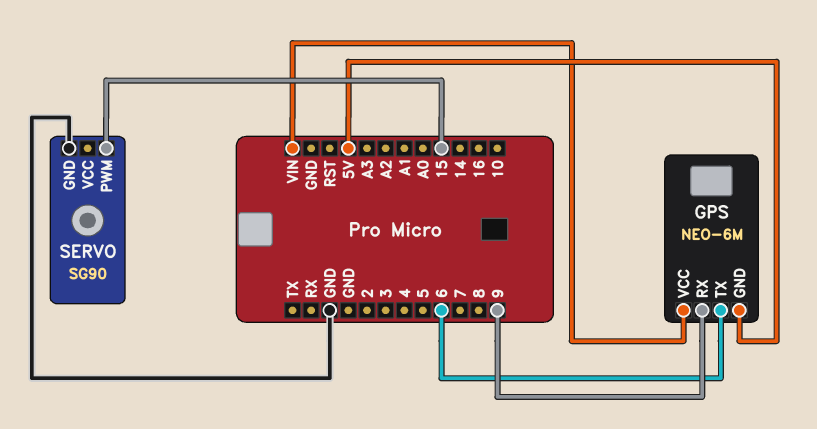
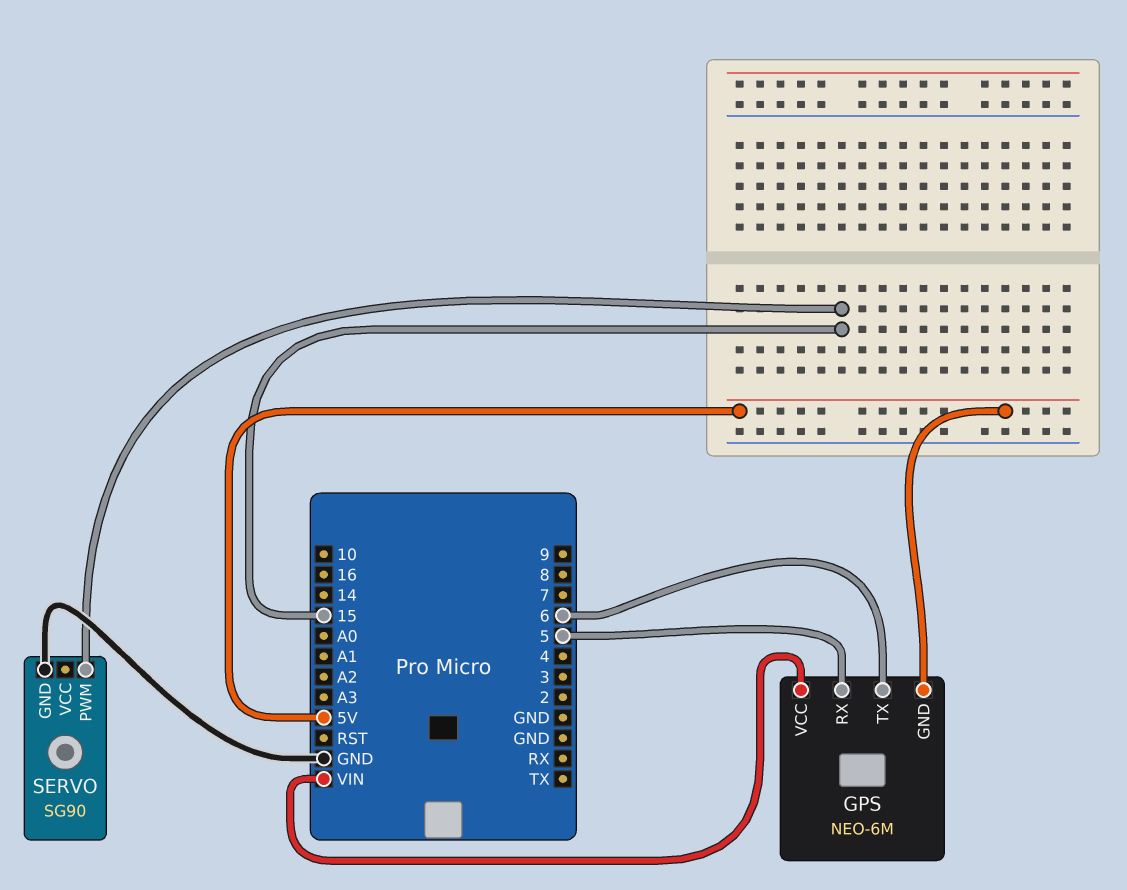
GPS pin RX: 9 -> 5

